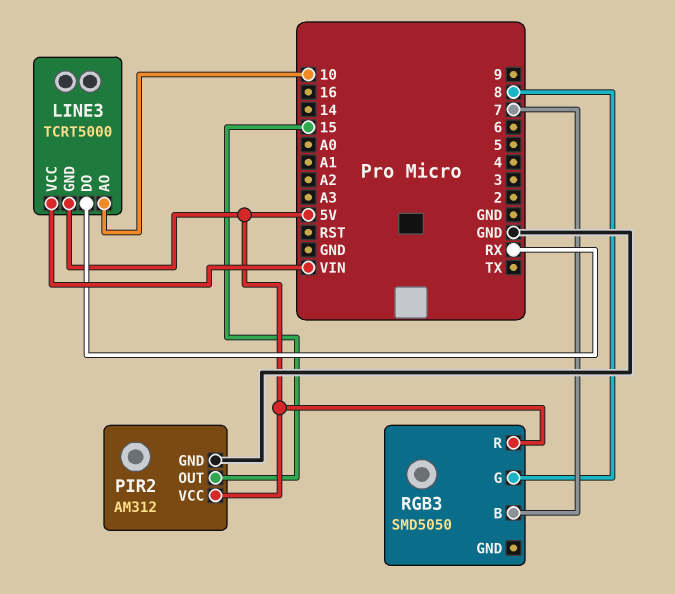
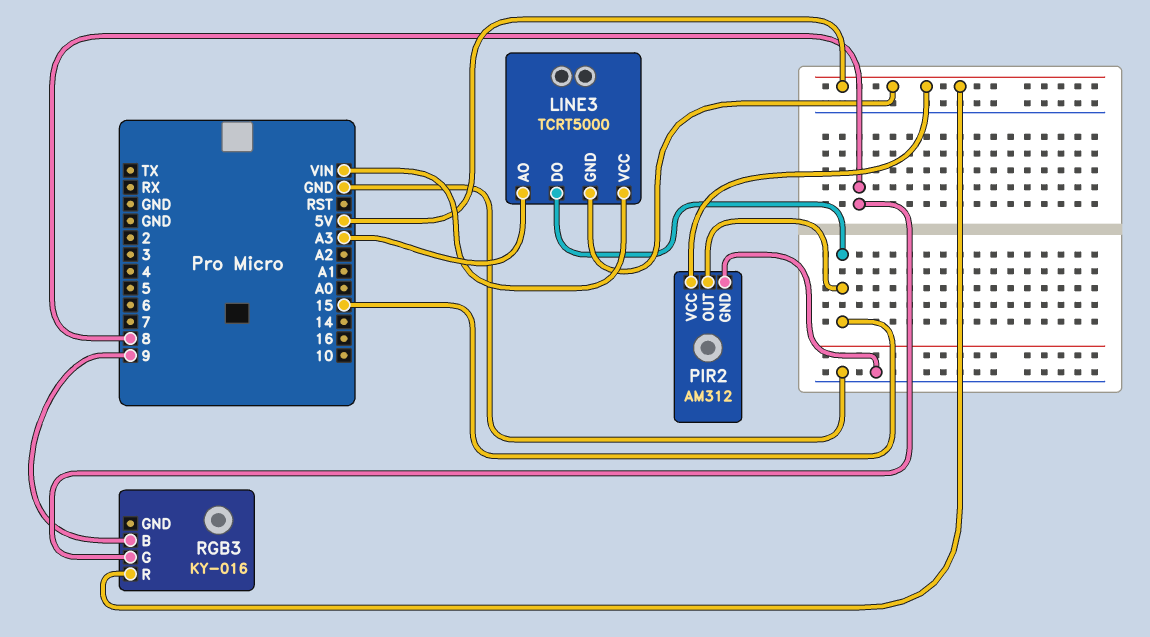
LINE3 pin AO: 10 -> A3
LINE3 pin DO: RX -> 15
RGB3: SMD5050 -> KY-016
RGB3 pin B: 7 -> 9

